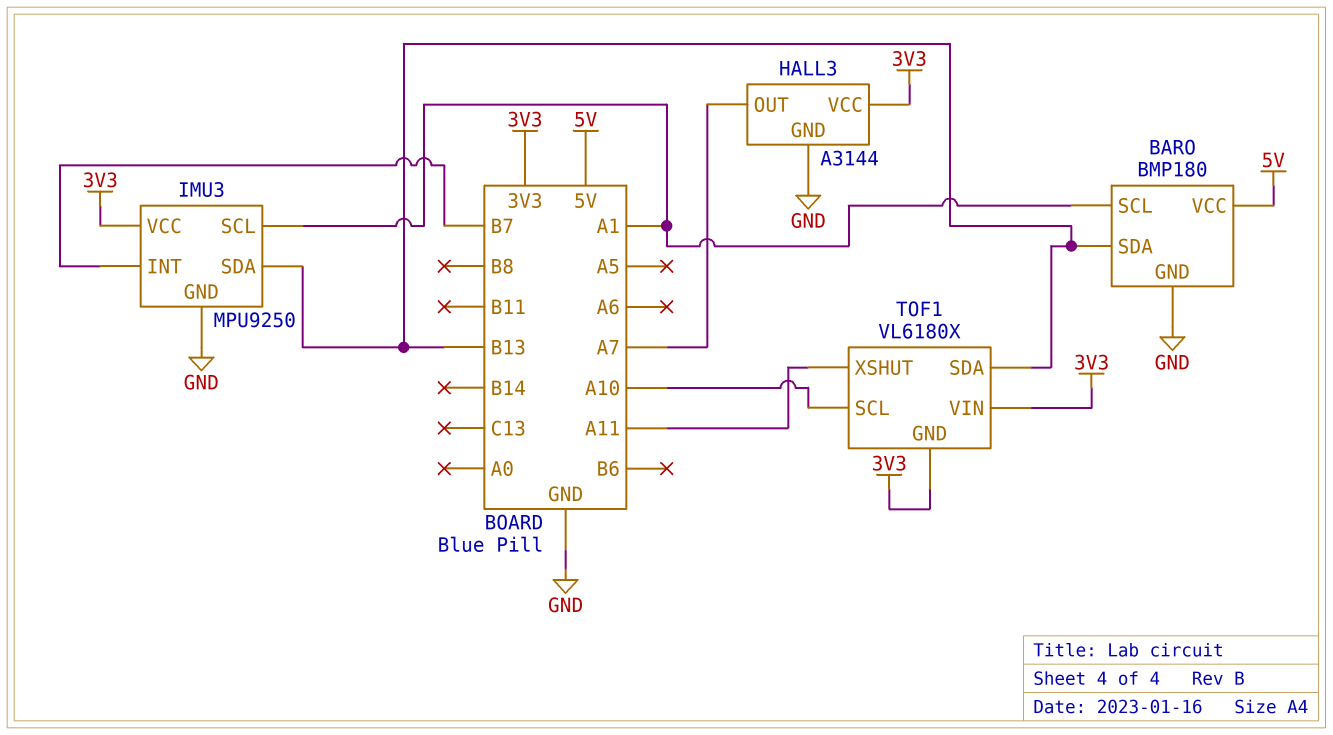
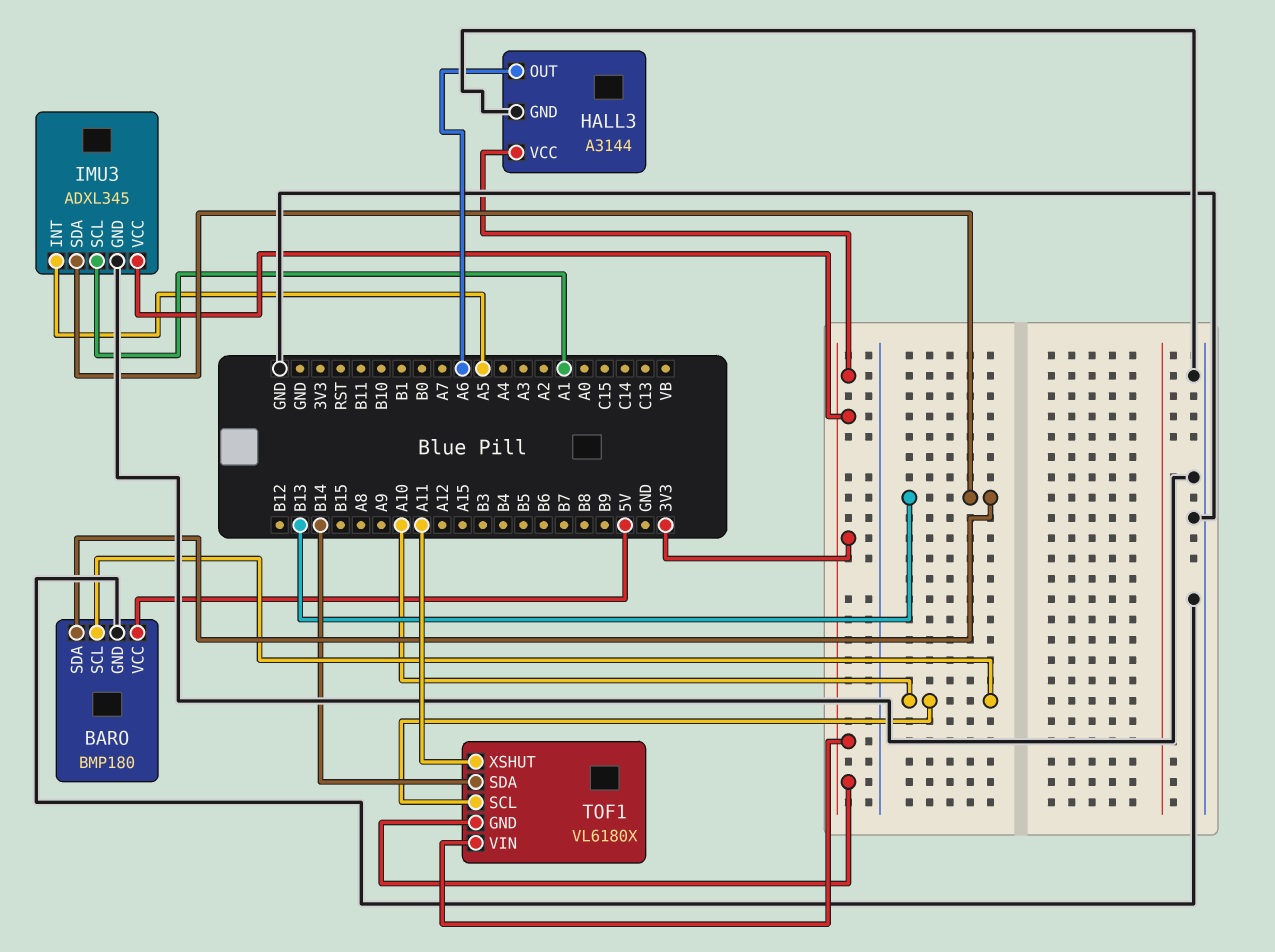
BARO pin SCL: A1 -> A10
HALL3 pin OUT: A7 -> A6
IMU3: MPU9250 -> ADXL345
IMU3 pin INT: B7 -> A5
TOF1 pin SDA: B13 -> B14

